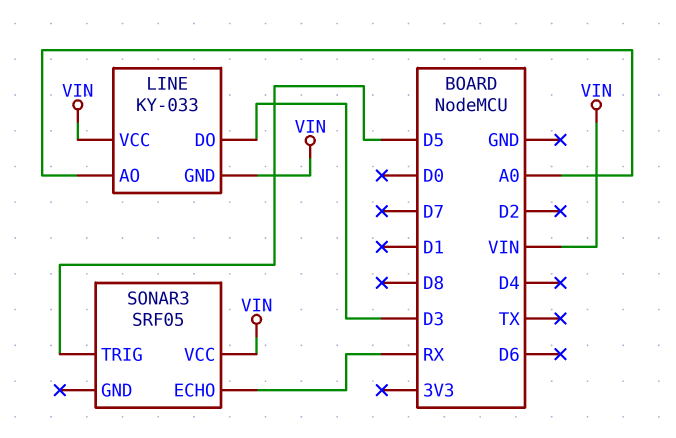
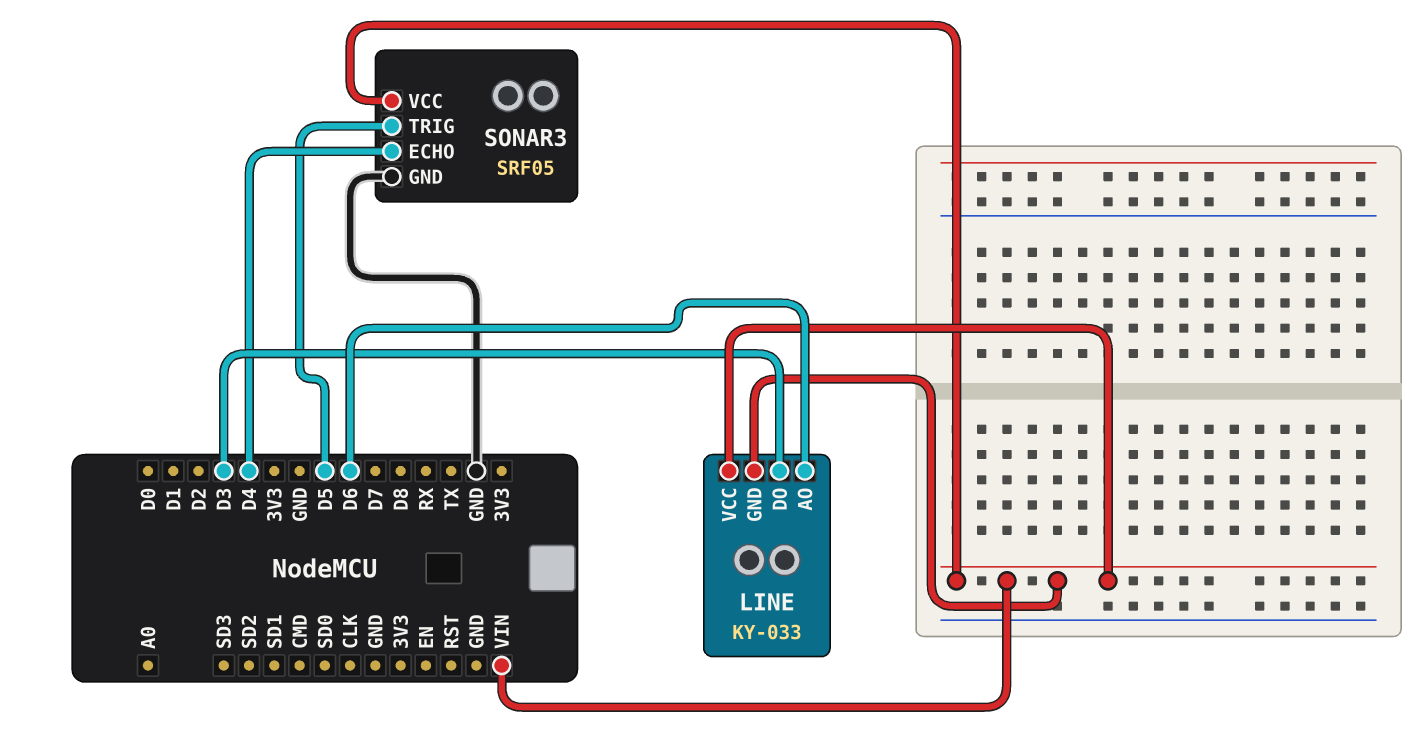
LINE pin AO: A0 -> D6
SONAR3 pin ECHO: RX -> D4
SONAR3 pin GND: none -> GND

